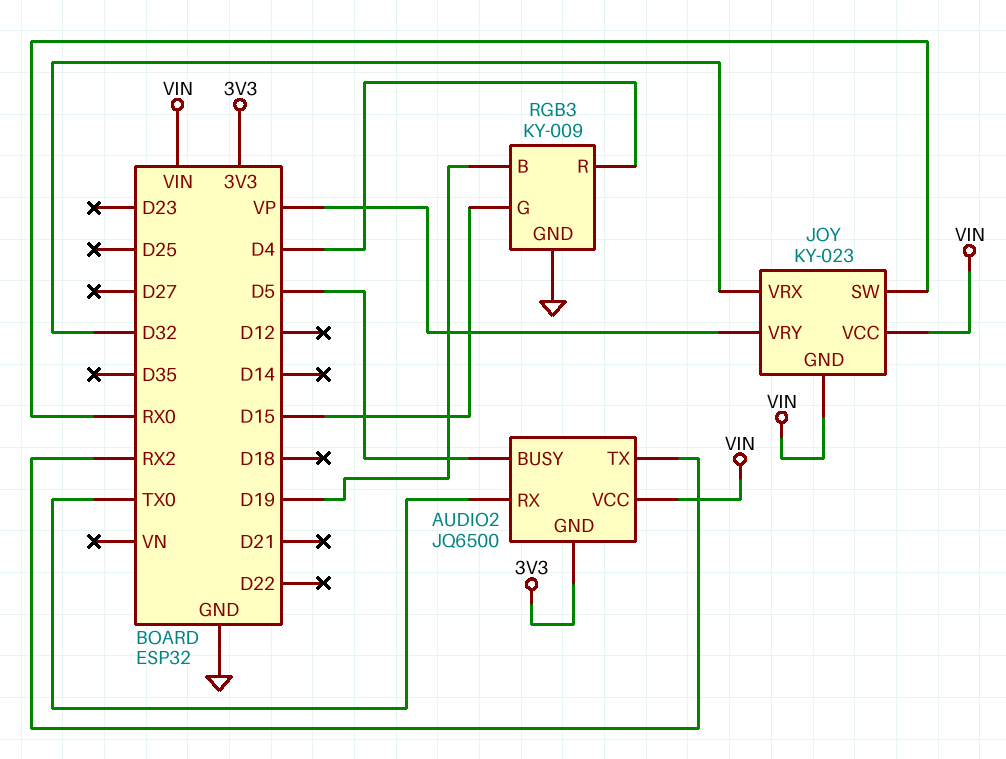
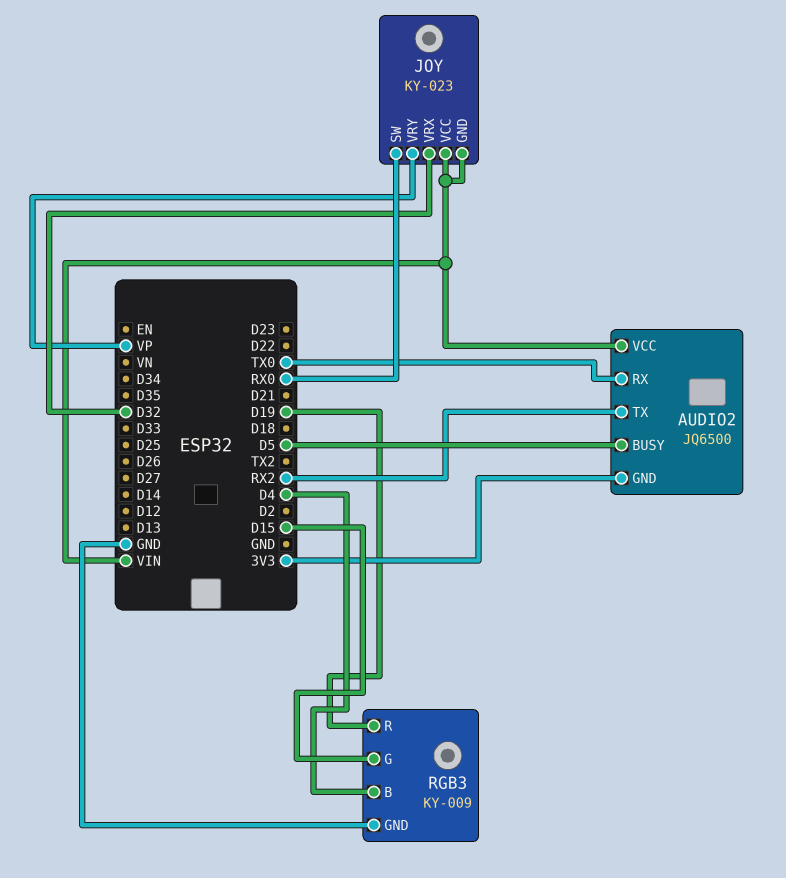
RGB3 pin B: D19 -> D4
RGB3 pin R: D4 -> D19

